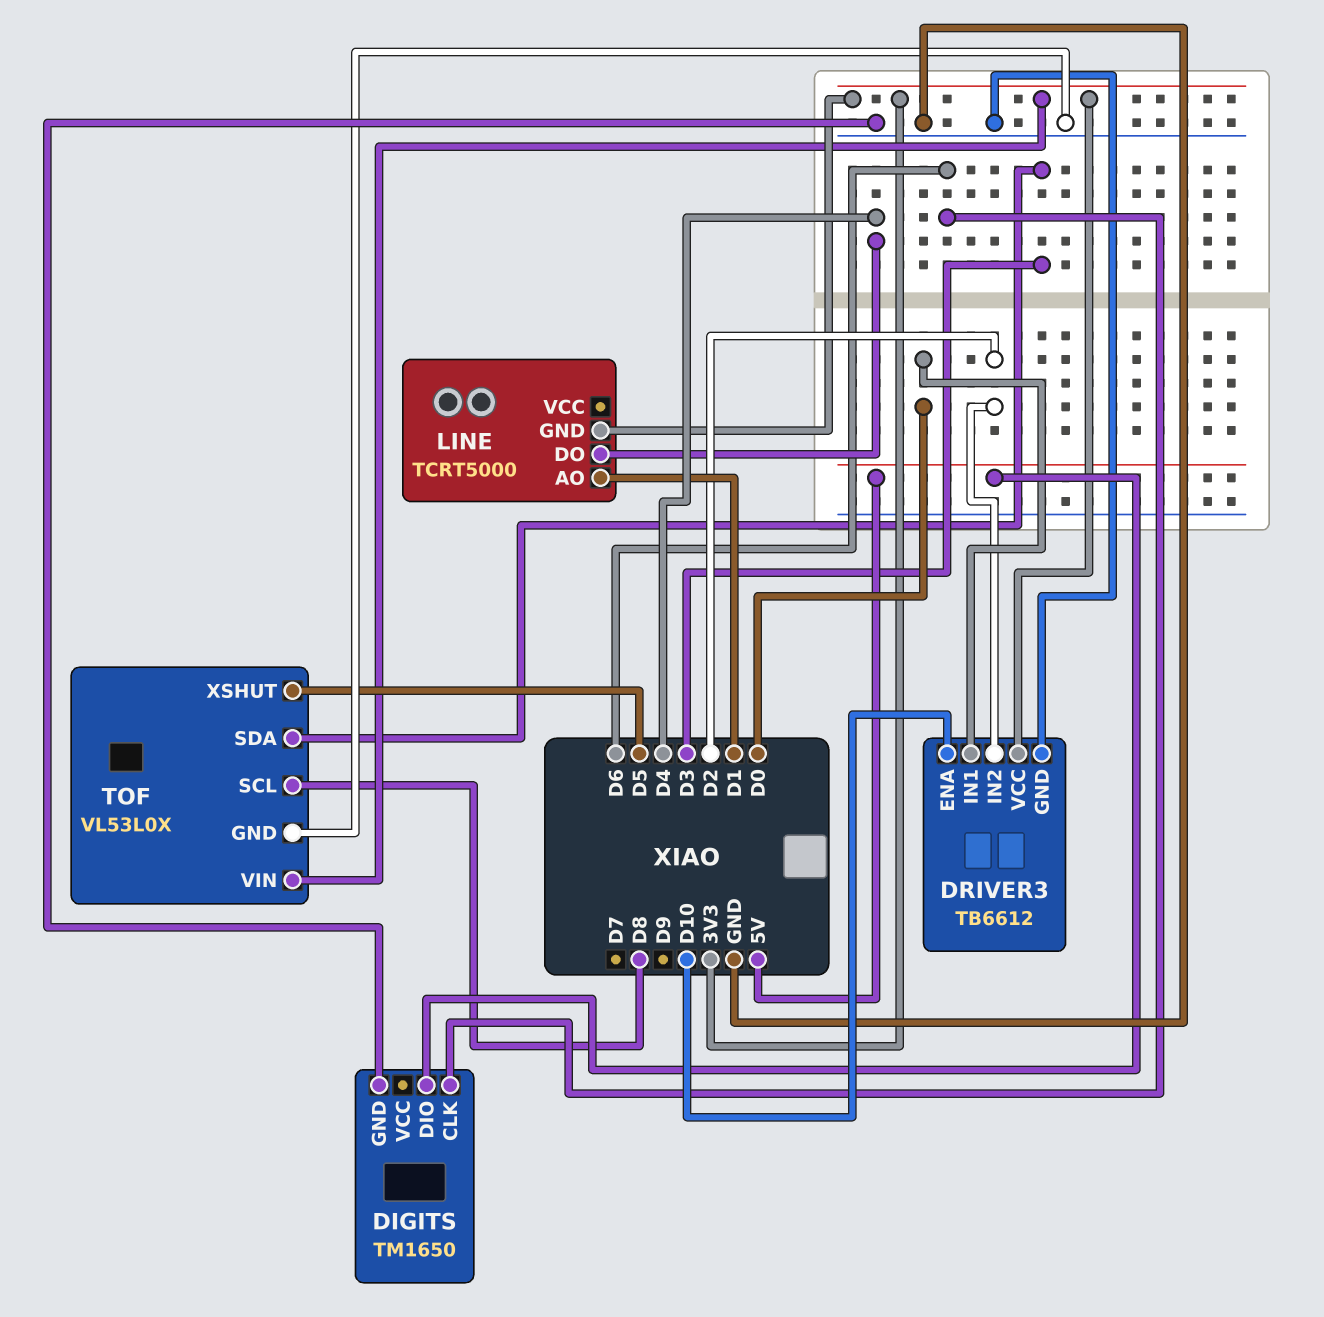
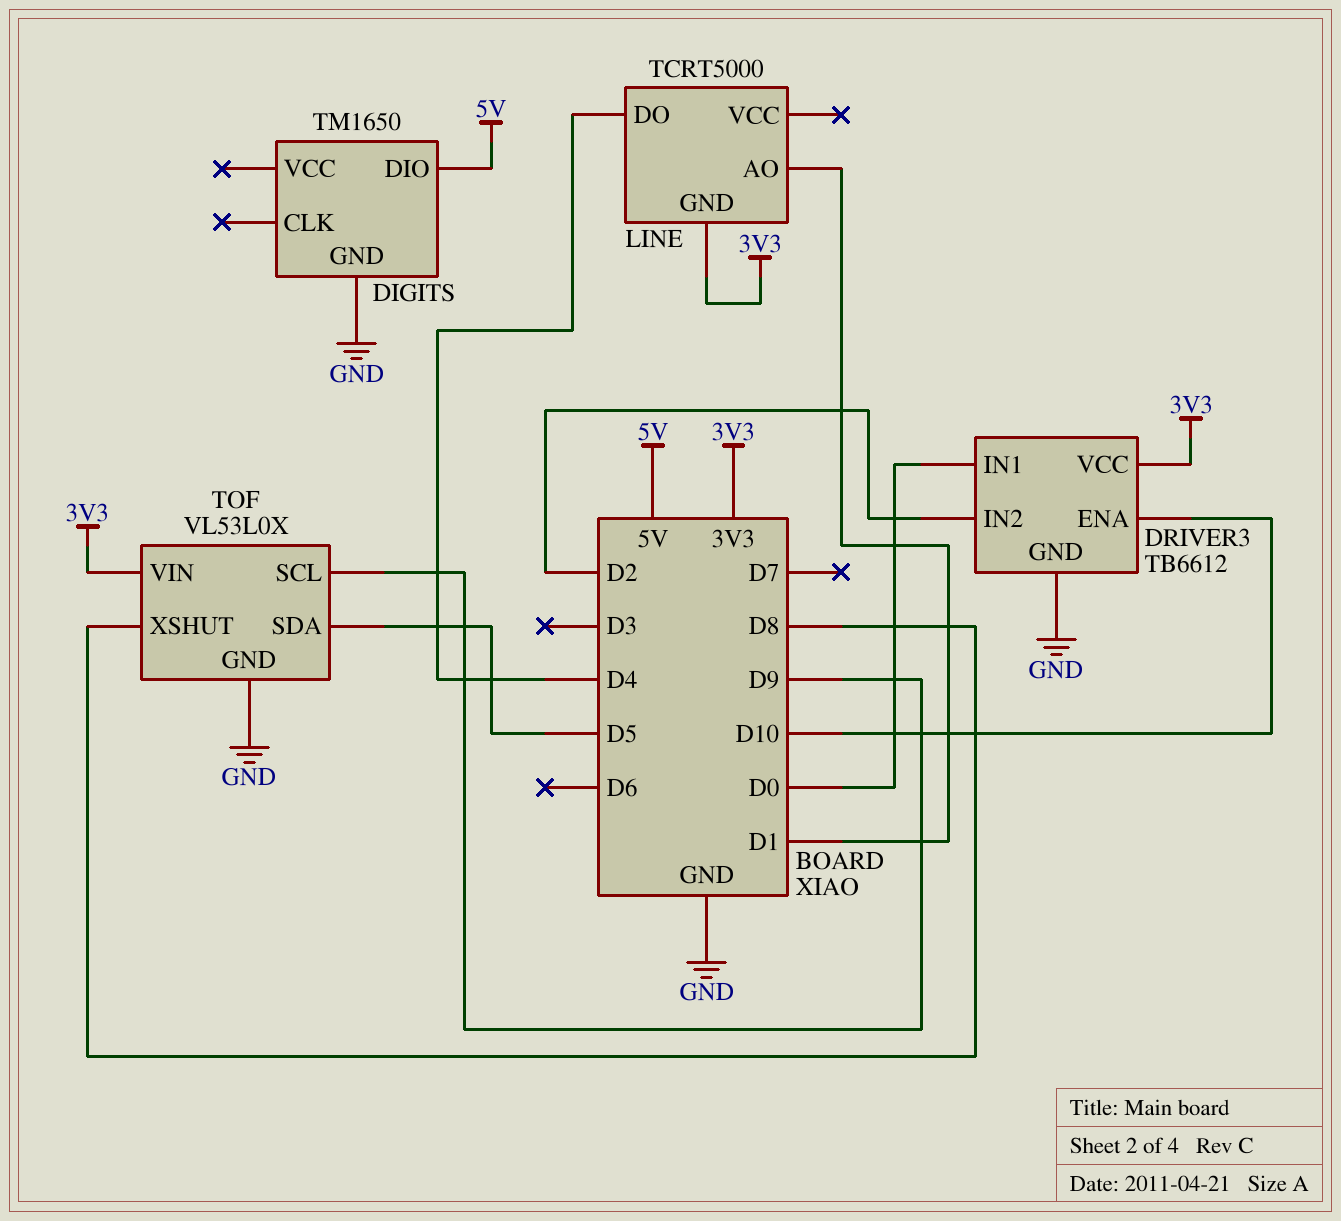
DIGITS pin CLK: D6 -> none
TOF pin SCL: D8 -> D9
TOF pin SDA: D3 -> D5
TOF pin XSHUT: D5 -> D8

